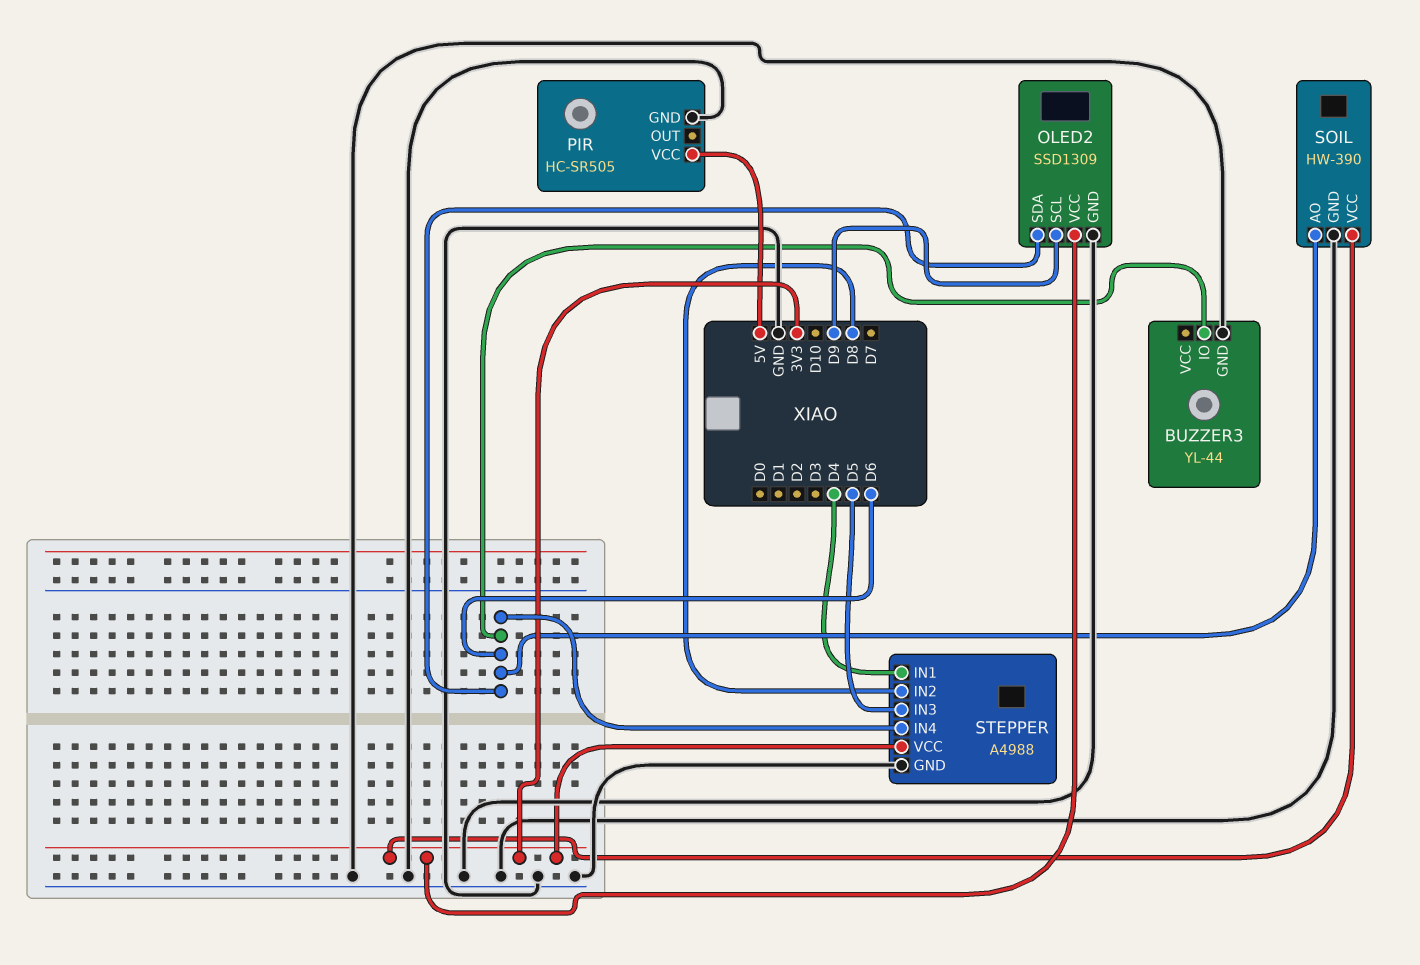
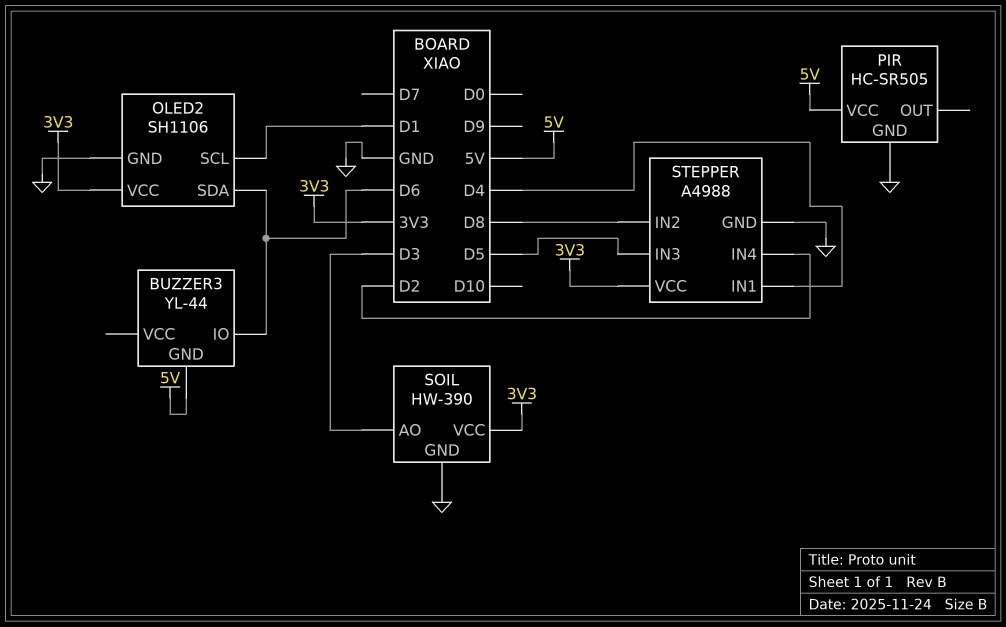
BUZZER3 pin GND: GND -> 5V
OLED2: SSD1309 -> SH1106
OLED2 pin SCL: D9 -> D1
SOIL pin AO: D6 -> D3
STEPPER pin IN4: D6 -> D2

